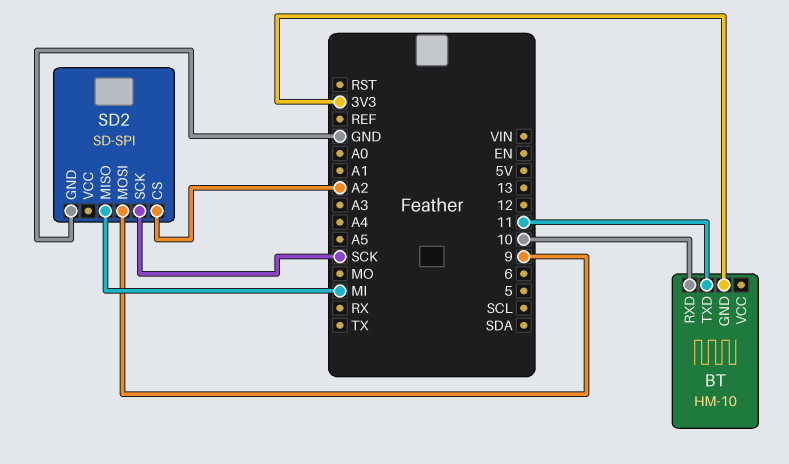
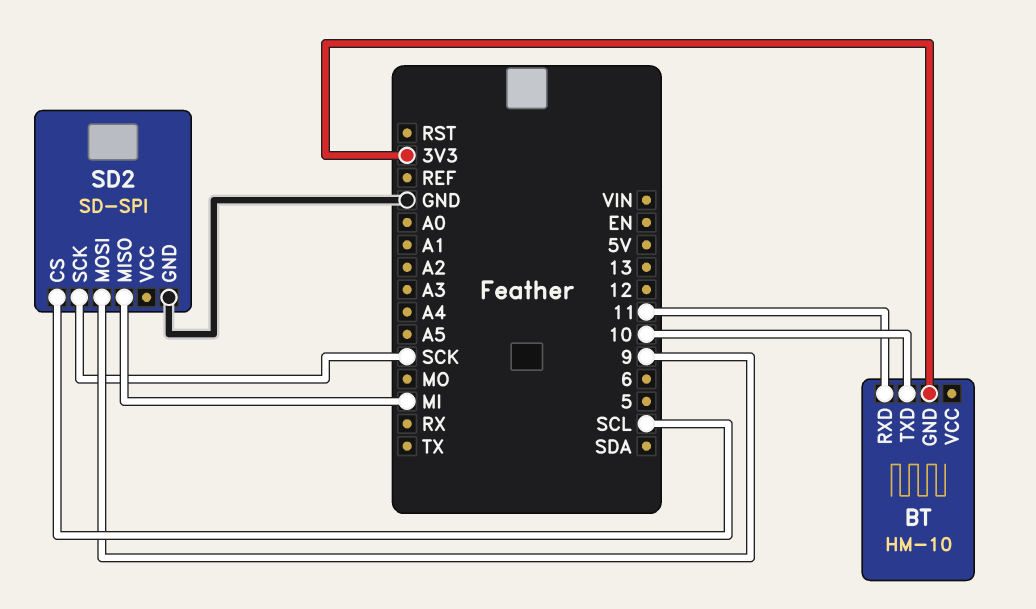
BT pin RXD: 10 -> 11
BT pin TXD: 11 -> 10
SD2 pin CS: A2 -> SCL

